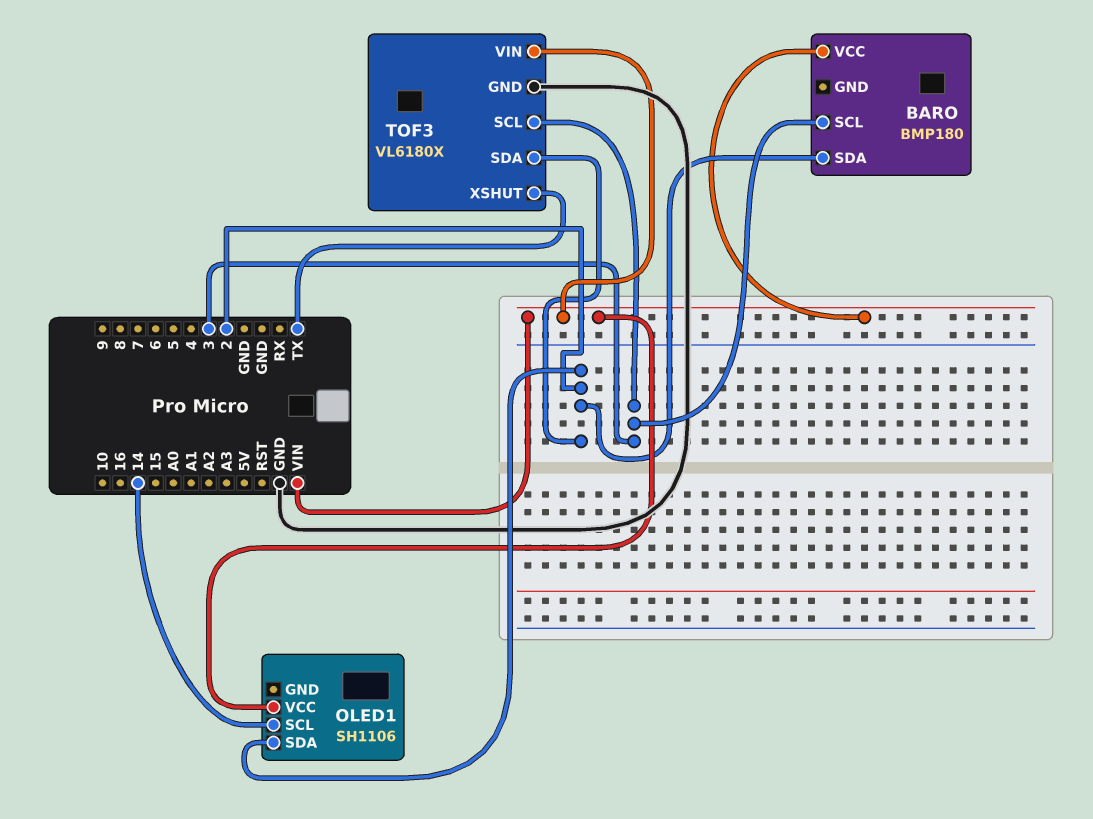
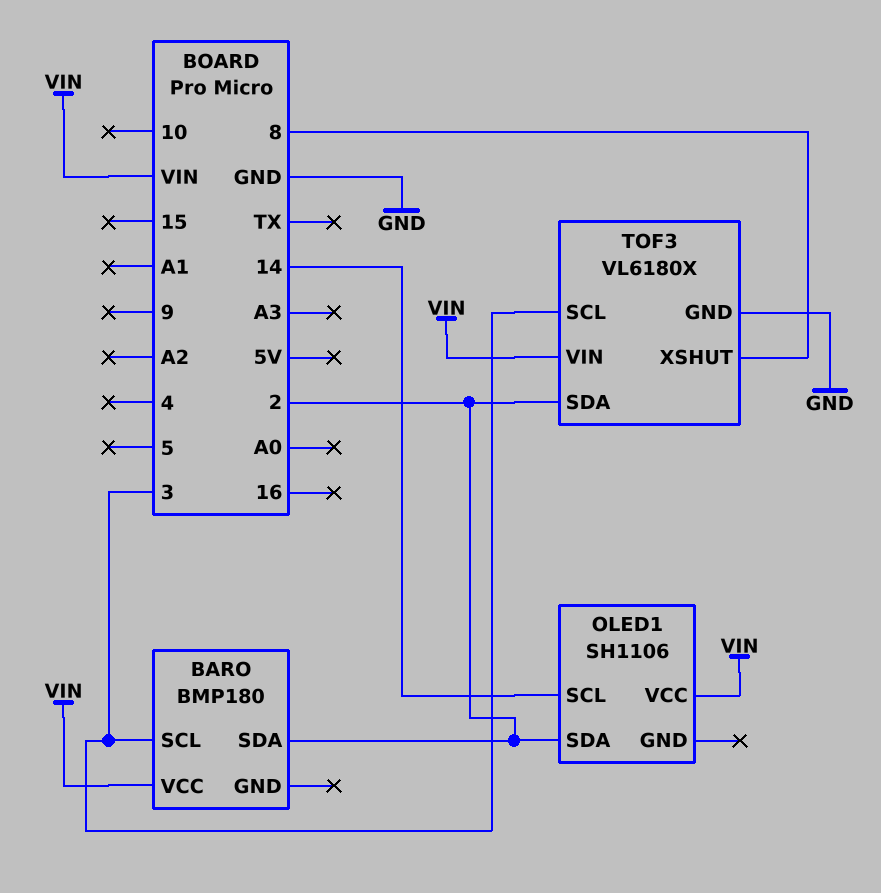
TOF3 pin XSHUT: TX -> 8

